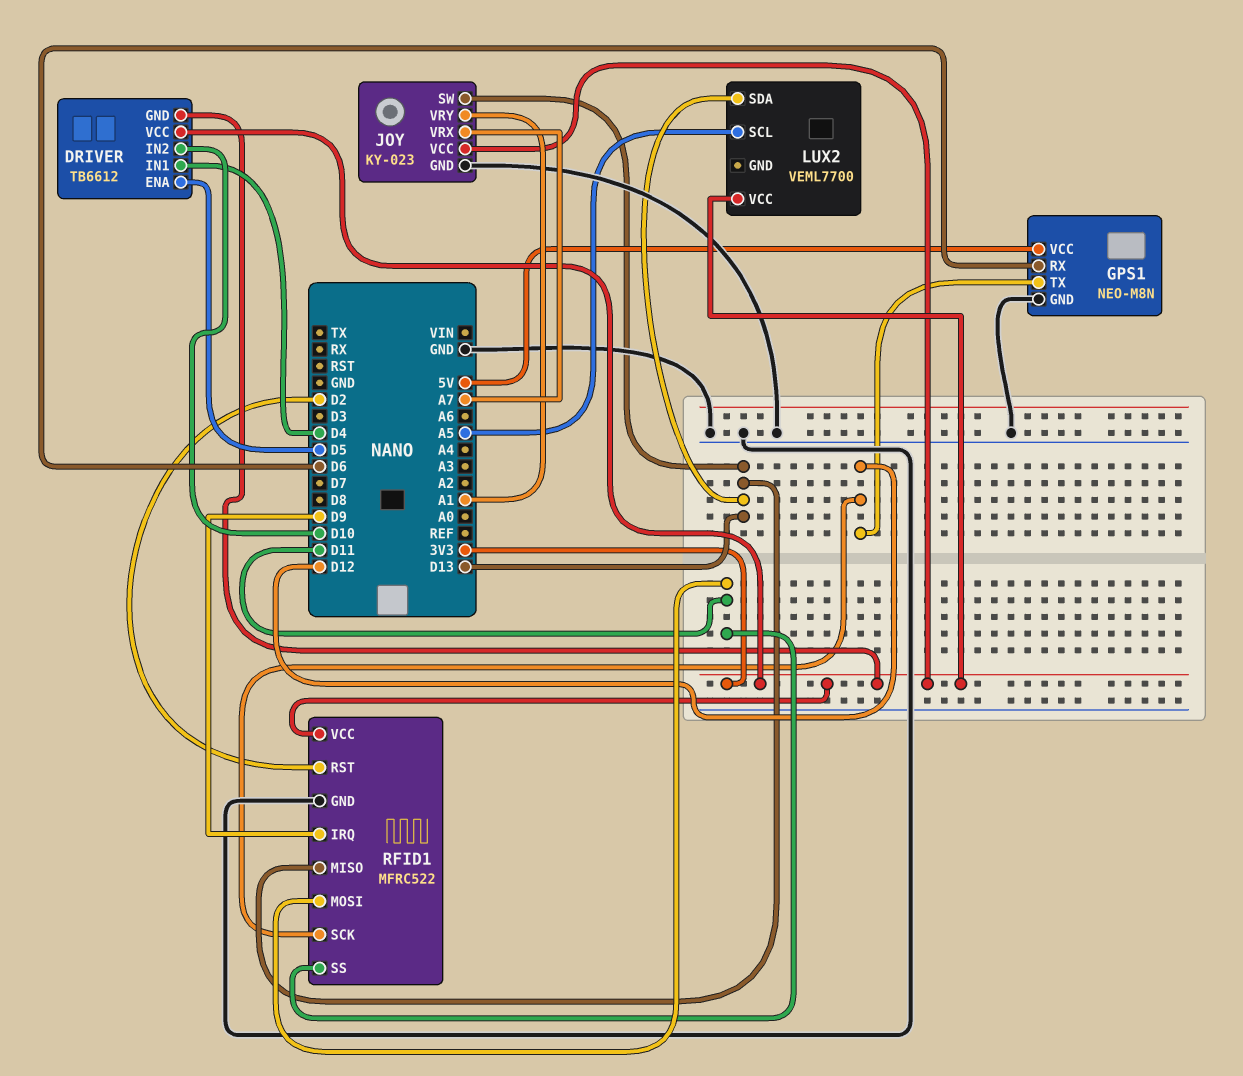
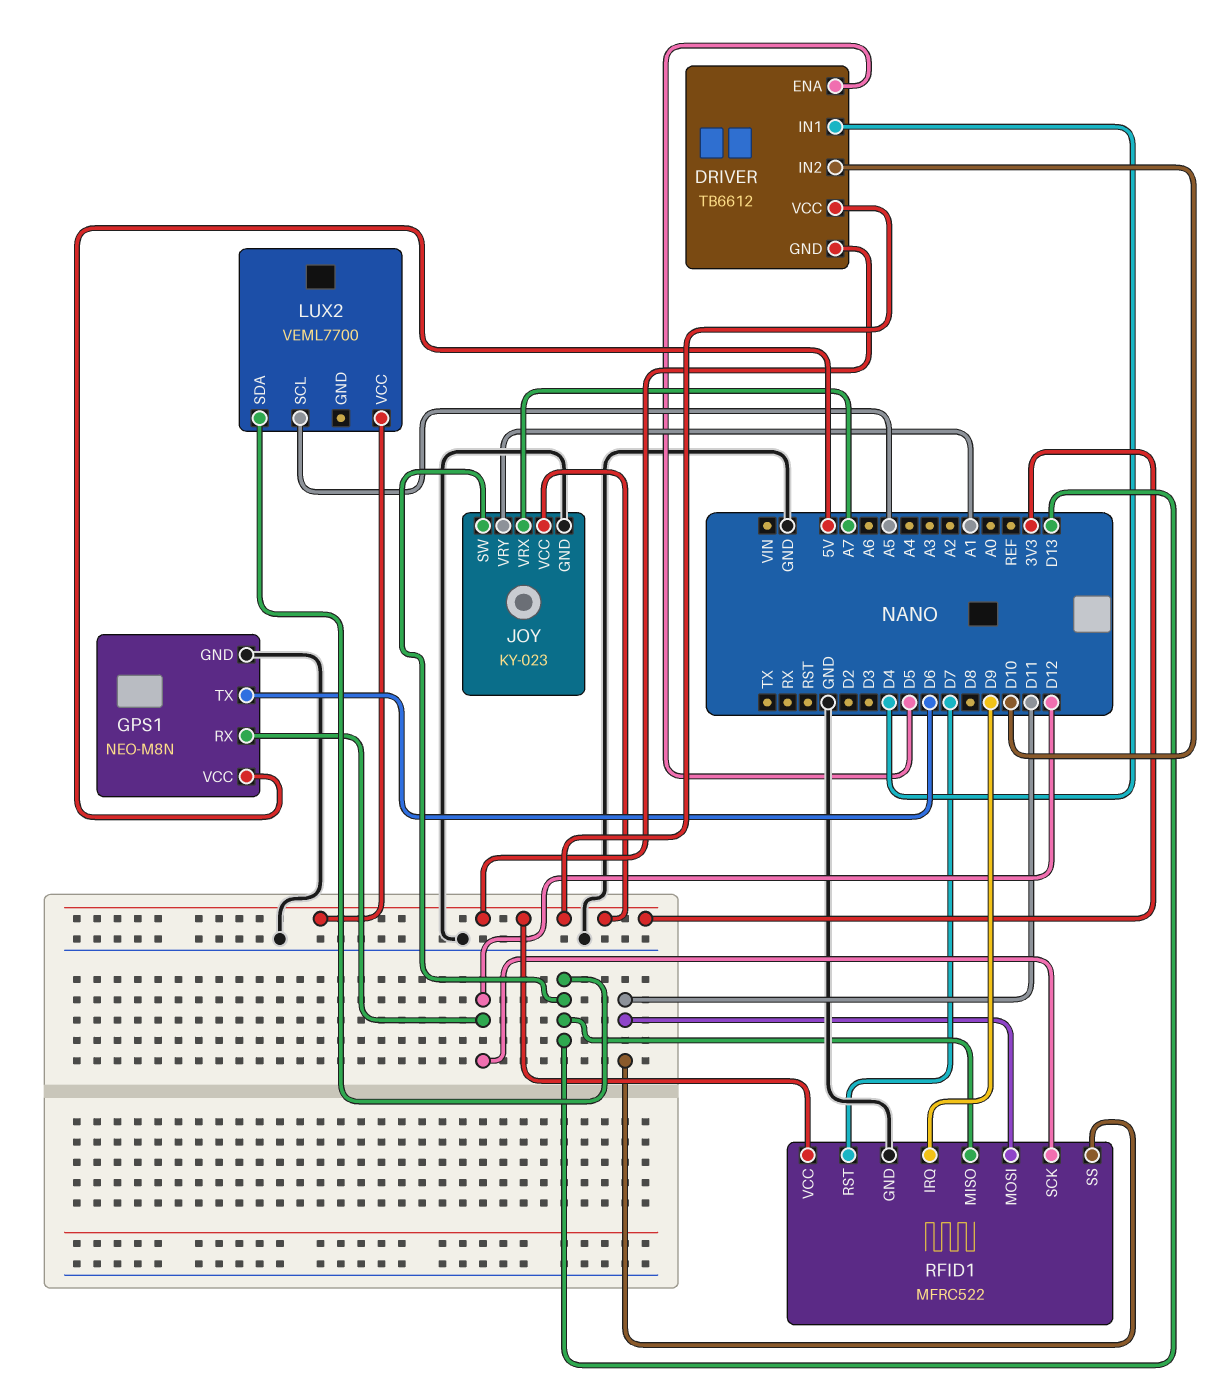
GPS1 pin RX: D6 -> D12
GPS1 pin TX: D12 -> D6
RFID1 pin RST: D2 -> D7

